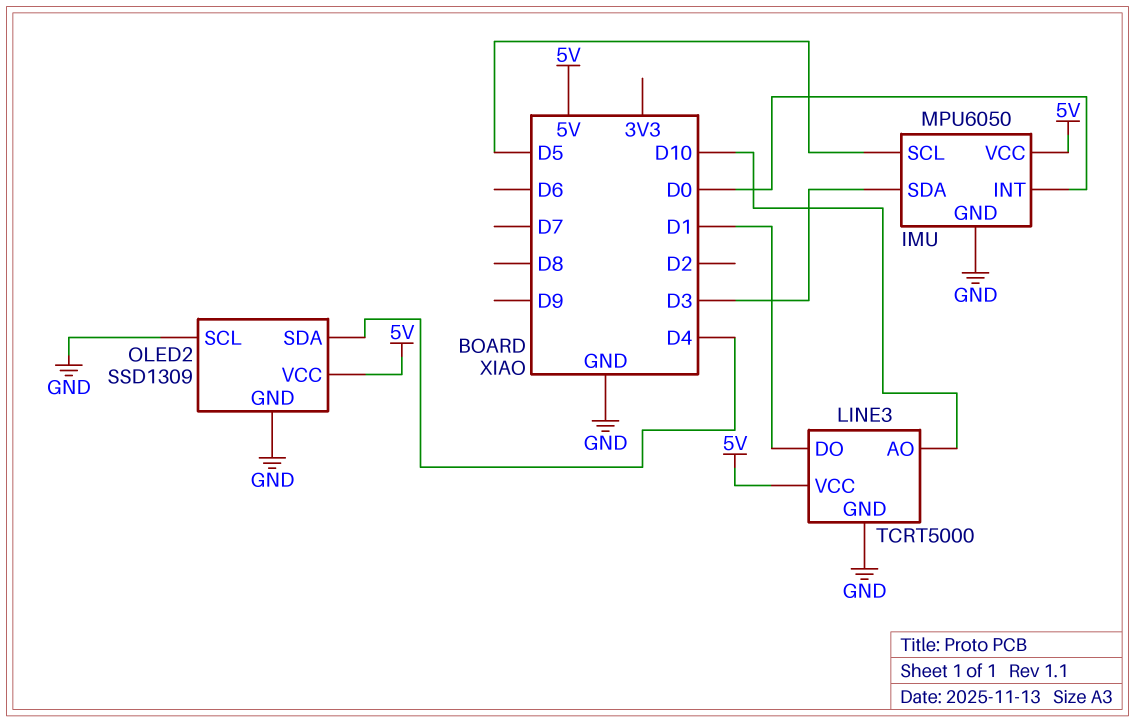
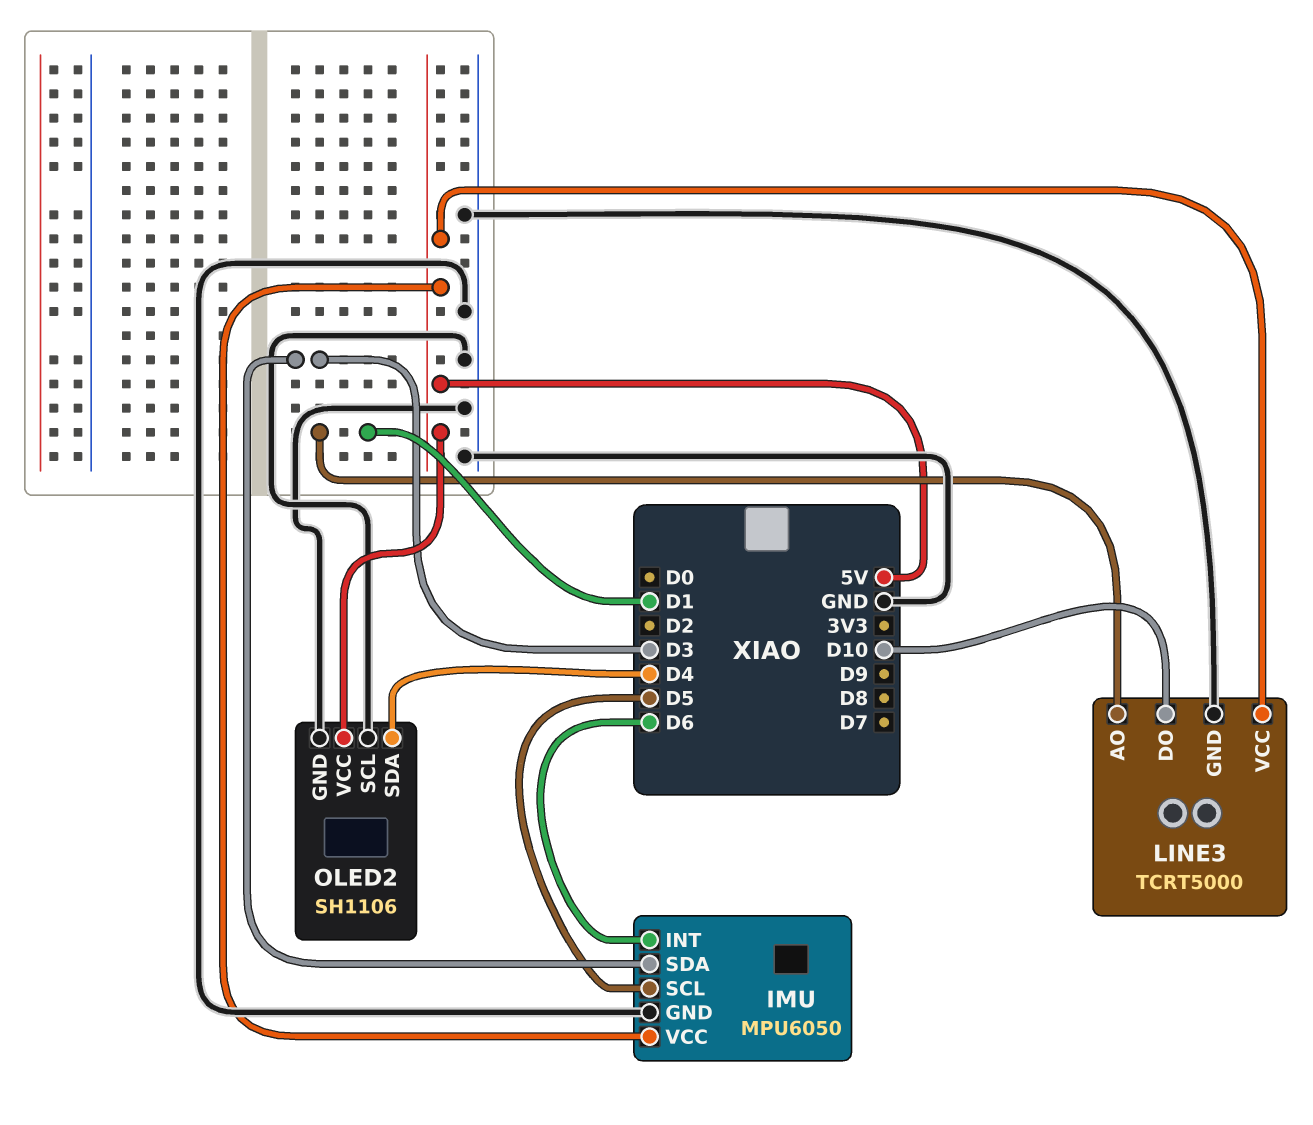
IMU pin INT: D0 -> D6
LINE3 pin AO: D10 -> D1
LINE3 pin DO: D1 -> D10
OLED2: SSD1309 -> SH1106

